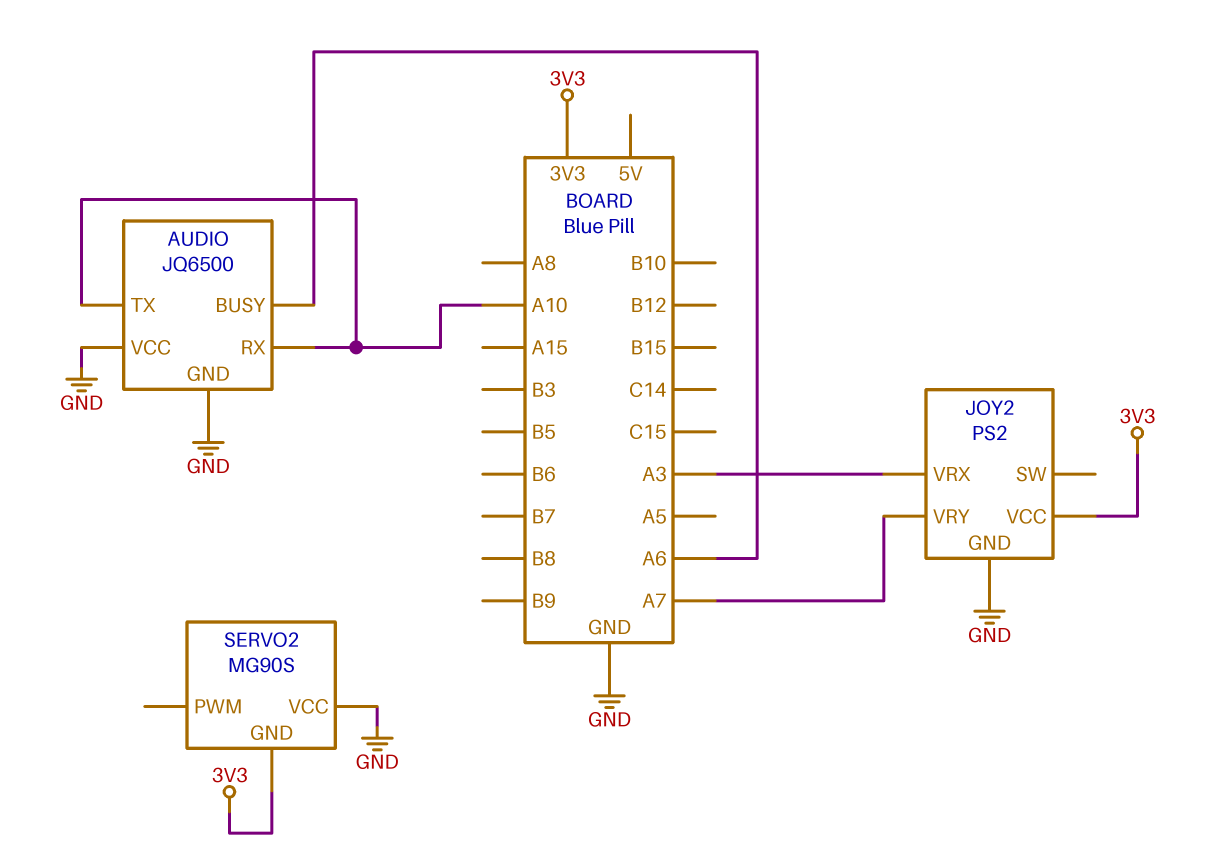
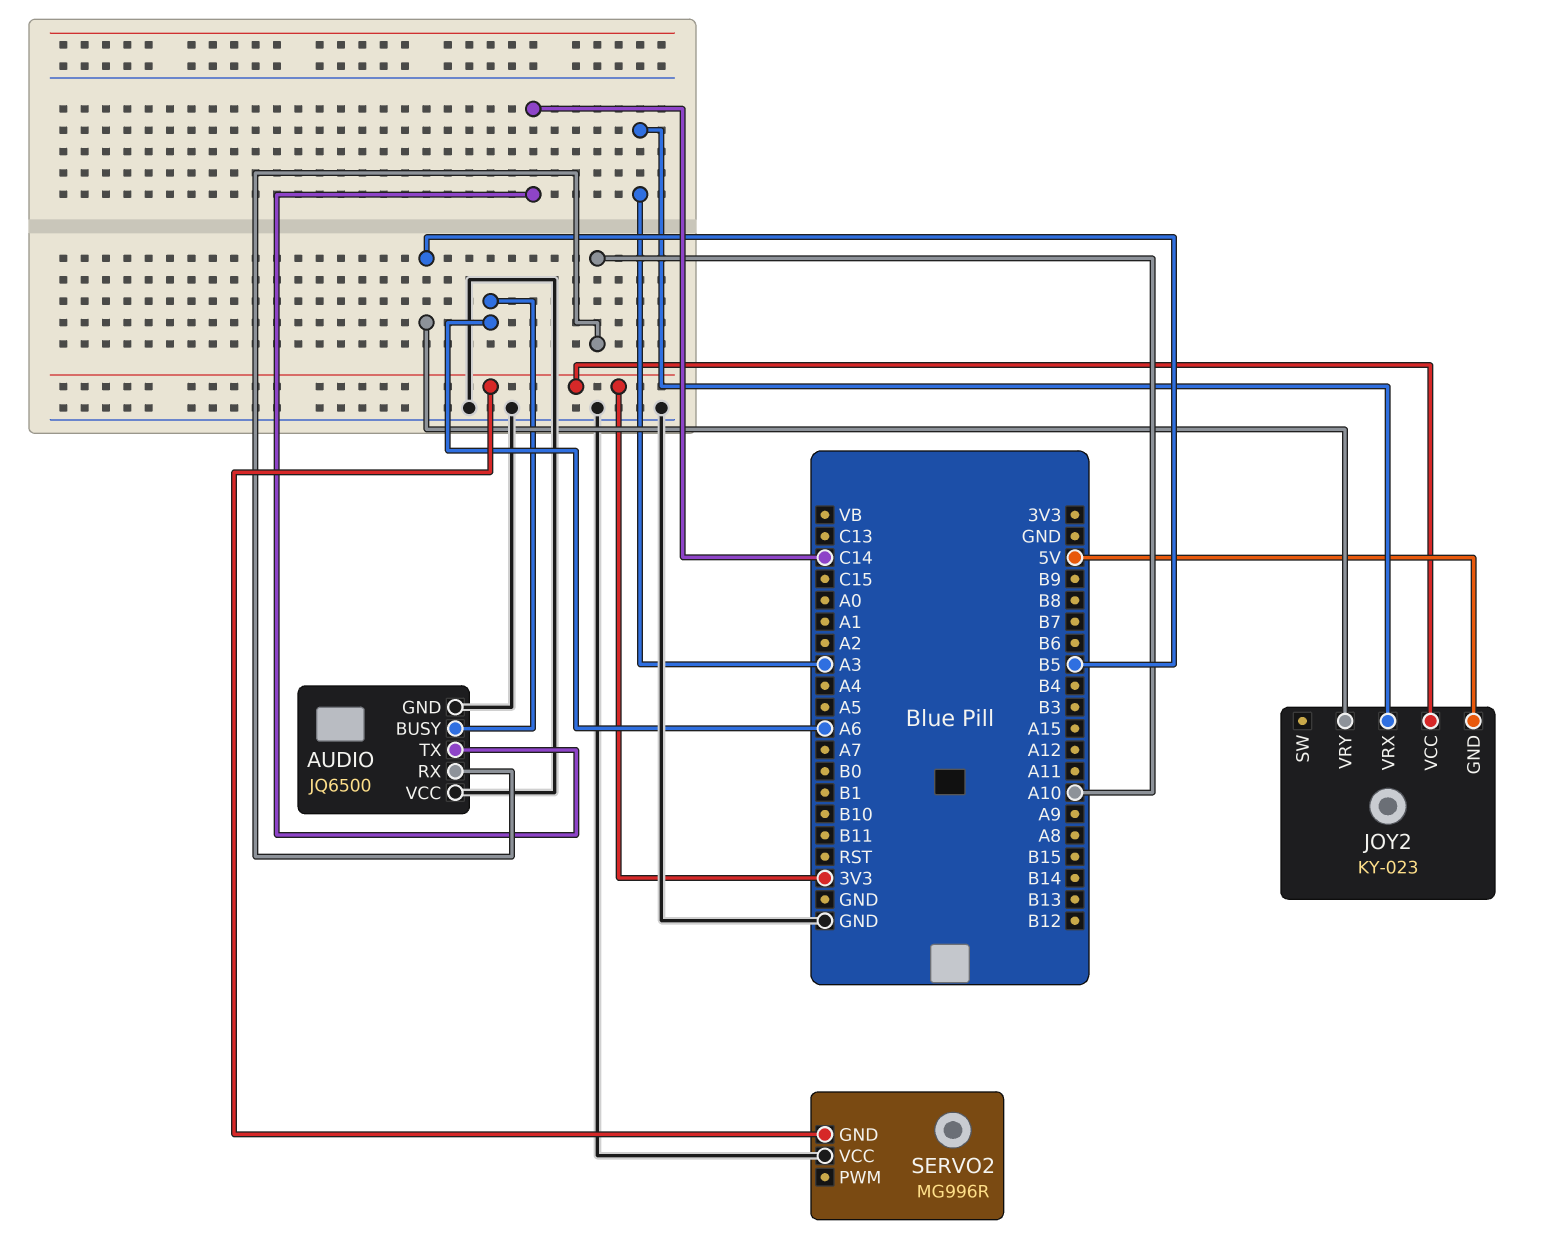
AUDIO pin TX: A10 -> C14
JOY2: PS2 -> KY-023
JOY2 pin GND: GND -> 5V
JOY2 pin VRY: A7 -> B5
SERVO2: MG90S -> MG996R

